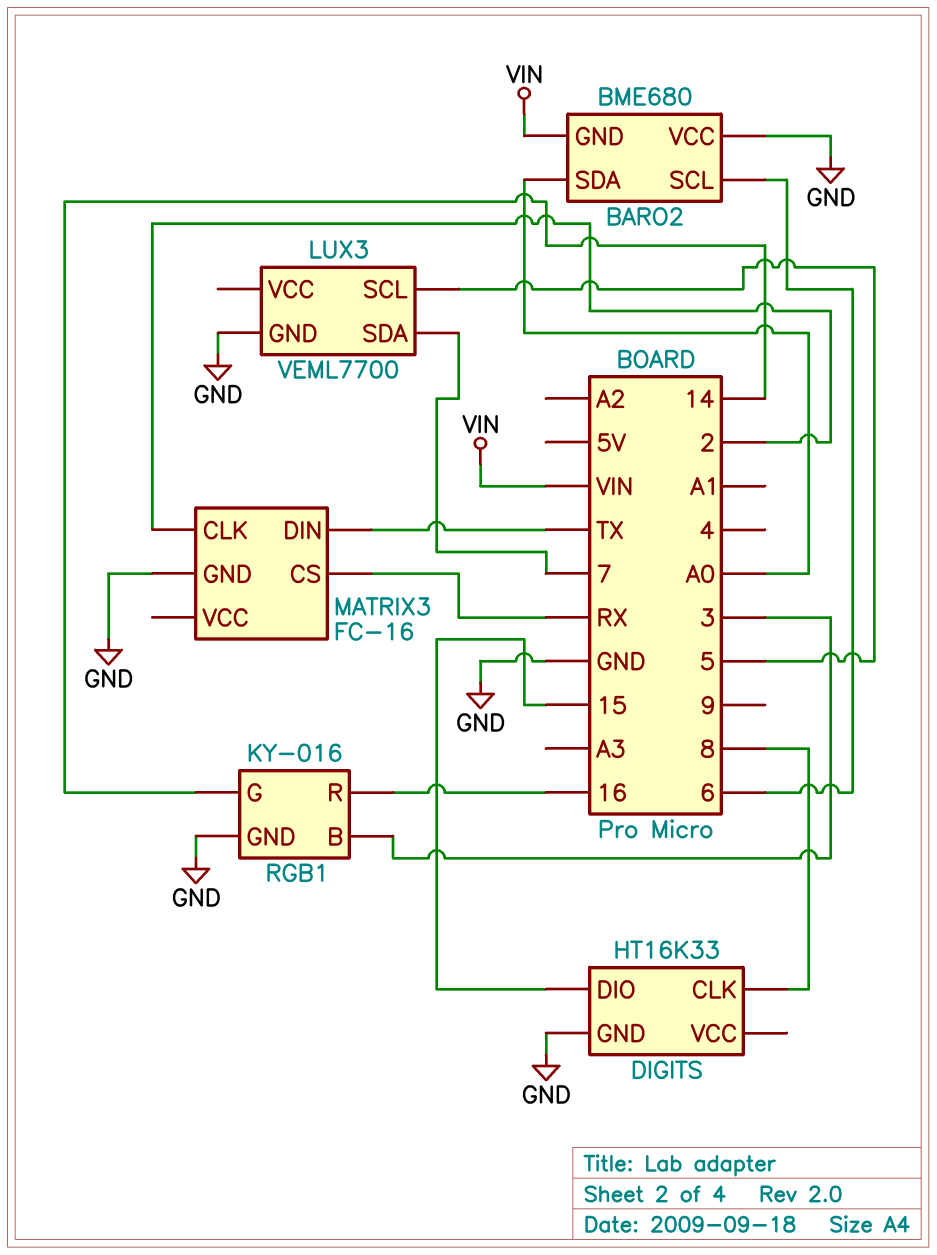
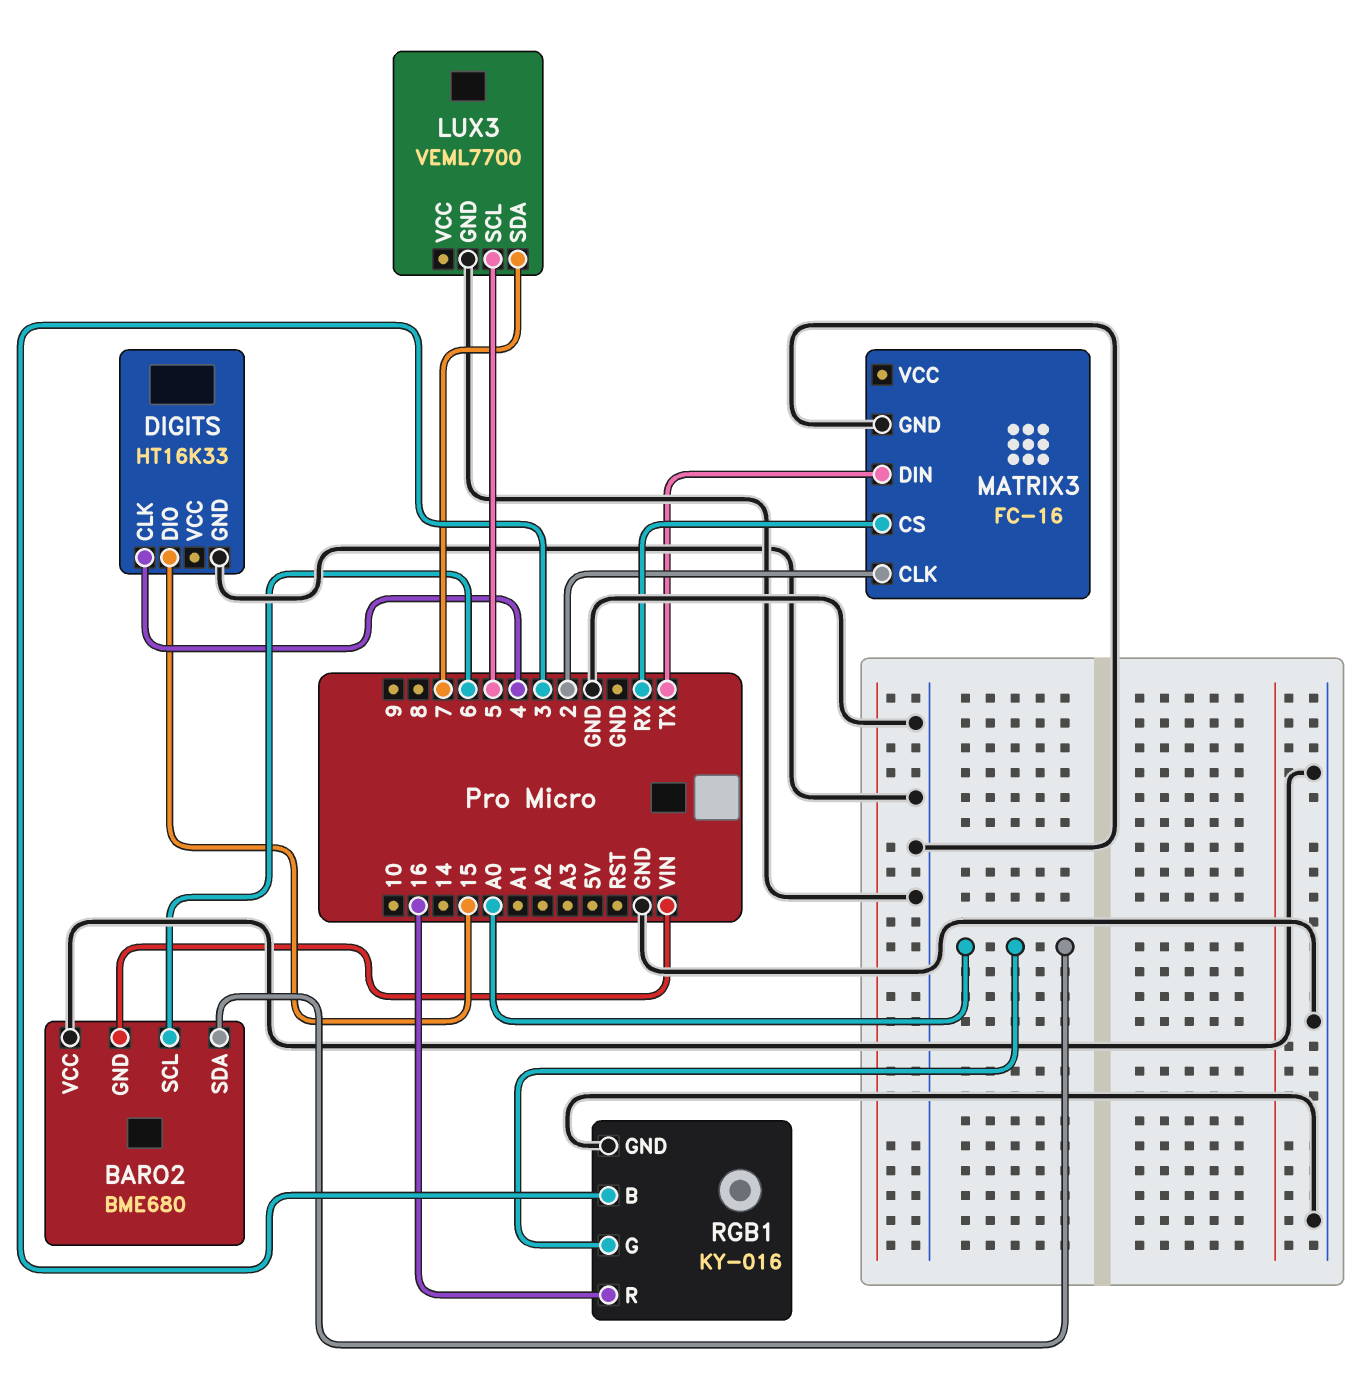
DIGITS pin CLK: 8 -> 4
RGB1 pin G: 14 -> A0

